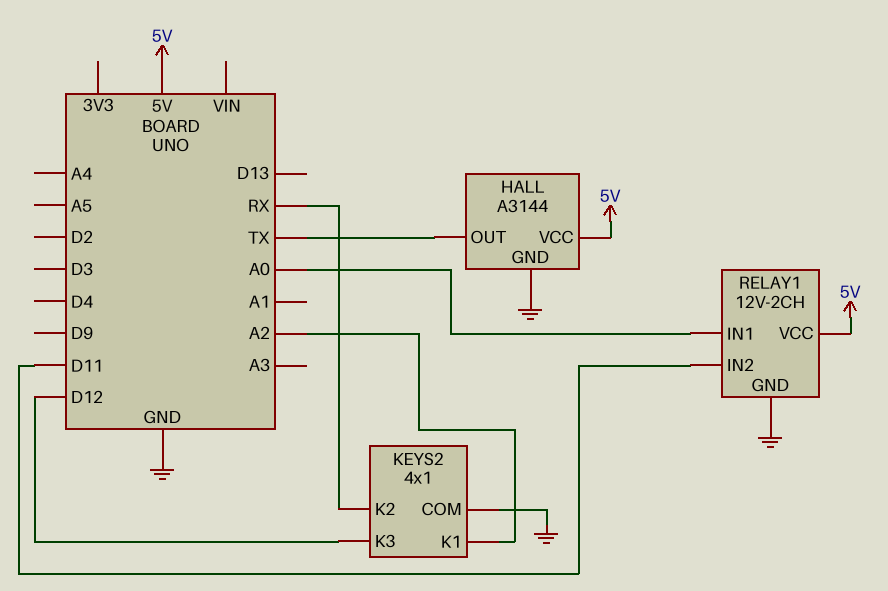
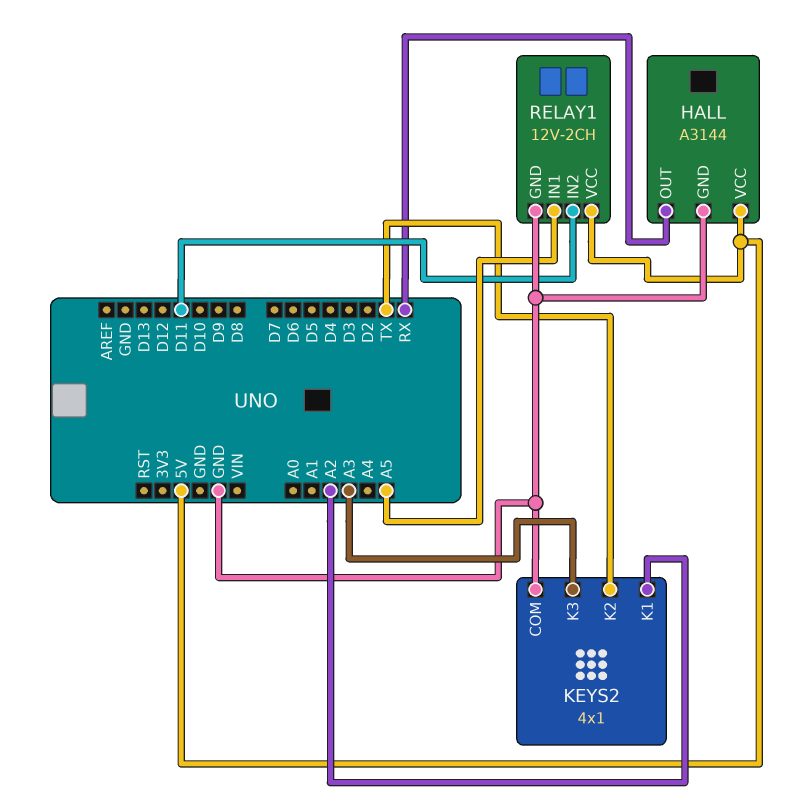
HALL pin OUT: TX -> RX
KEYS2 pin K2: RX -> TX
KEYS2 pin K3: D12 -> A3
RELAY1 pin IN1: A0 -> A5

